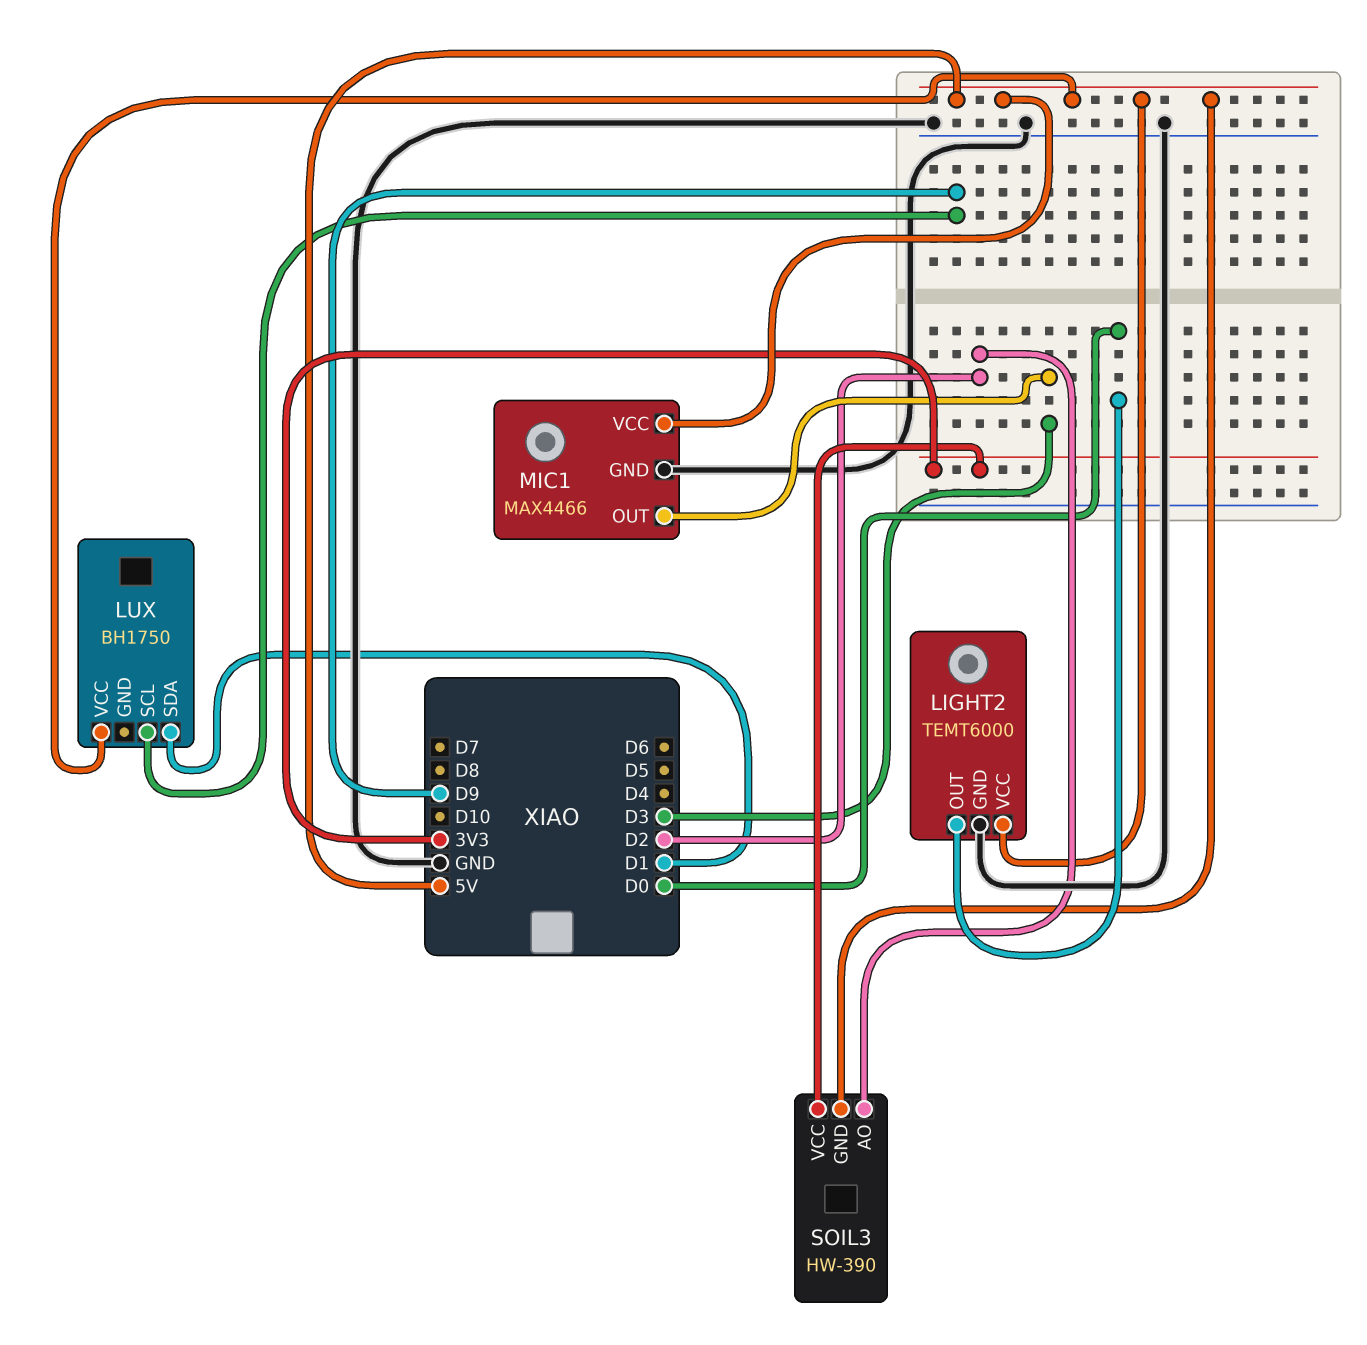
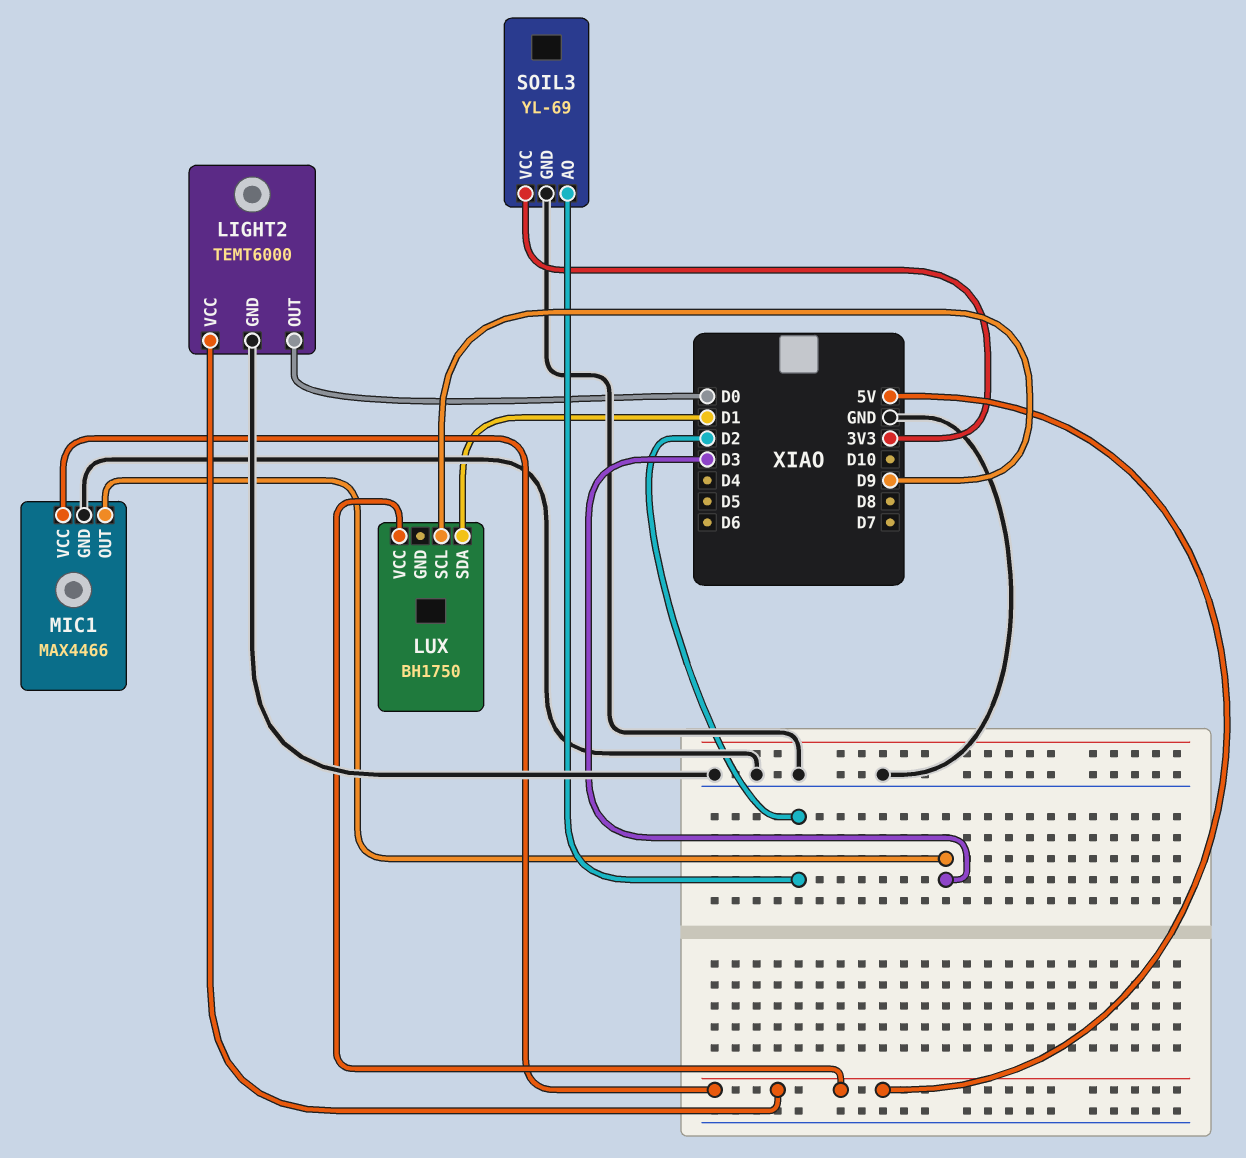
SOIL3: HW-390 -> YL-69
SOIL3 pin GND: 5V -> GND

